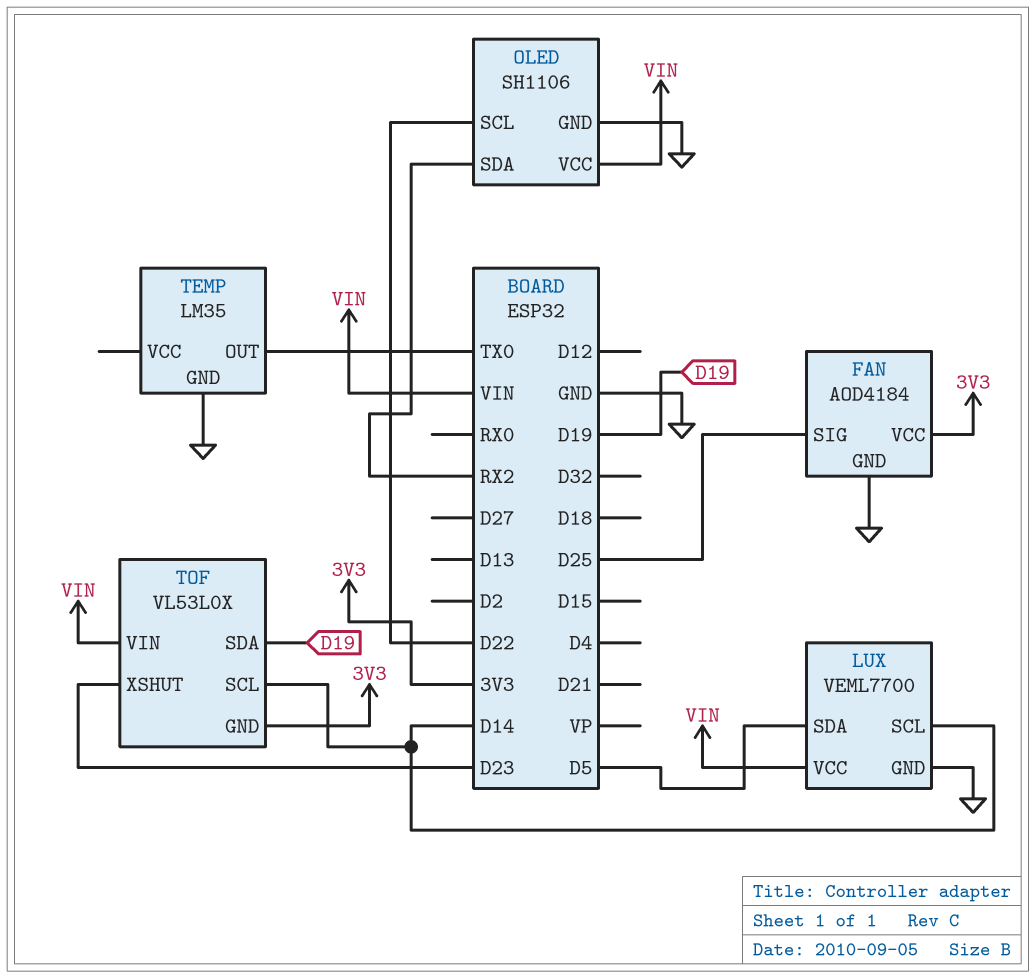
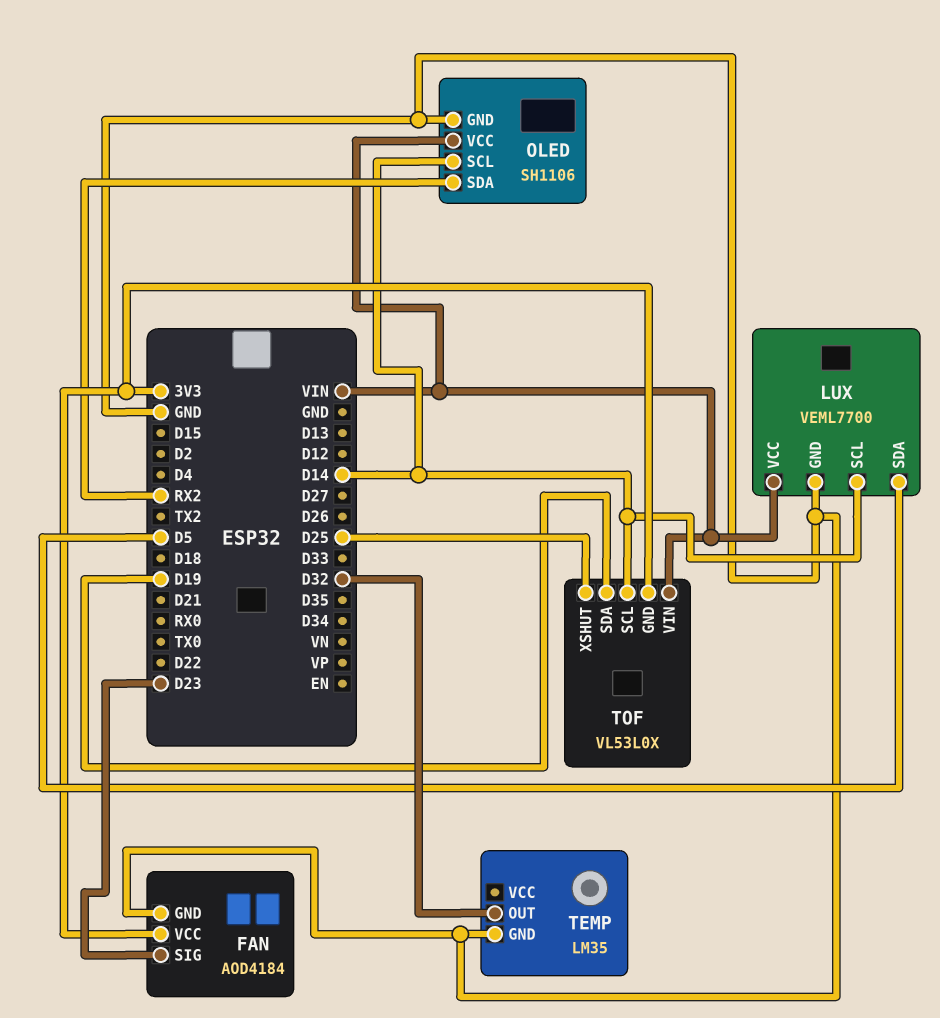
FAN pin SIG: D25 -> D23
OLED pin SCL: D22 -> D14
TEMP pin OUT: TX0 -> D32
TOF pin XSHUT: D23 -> D25

